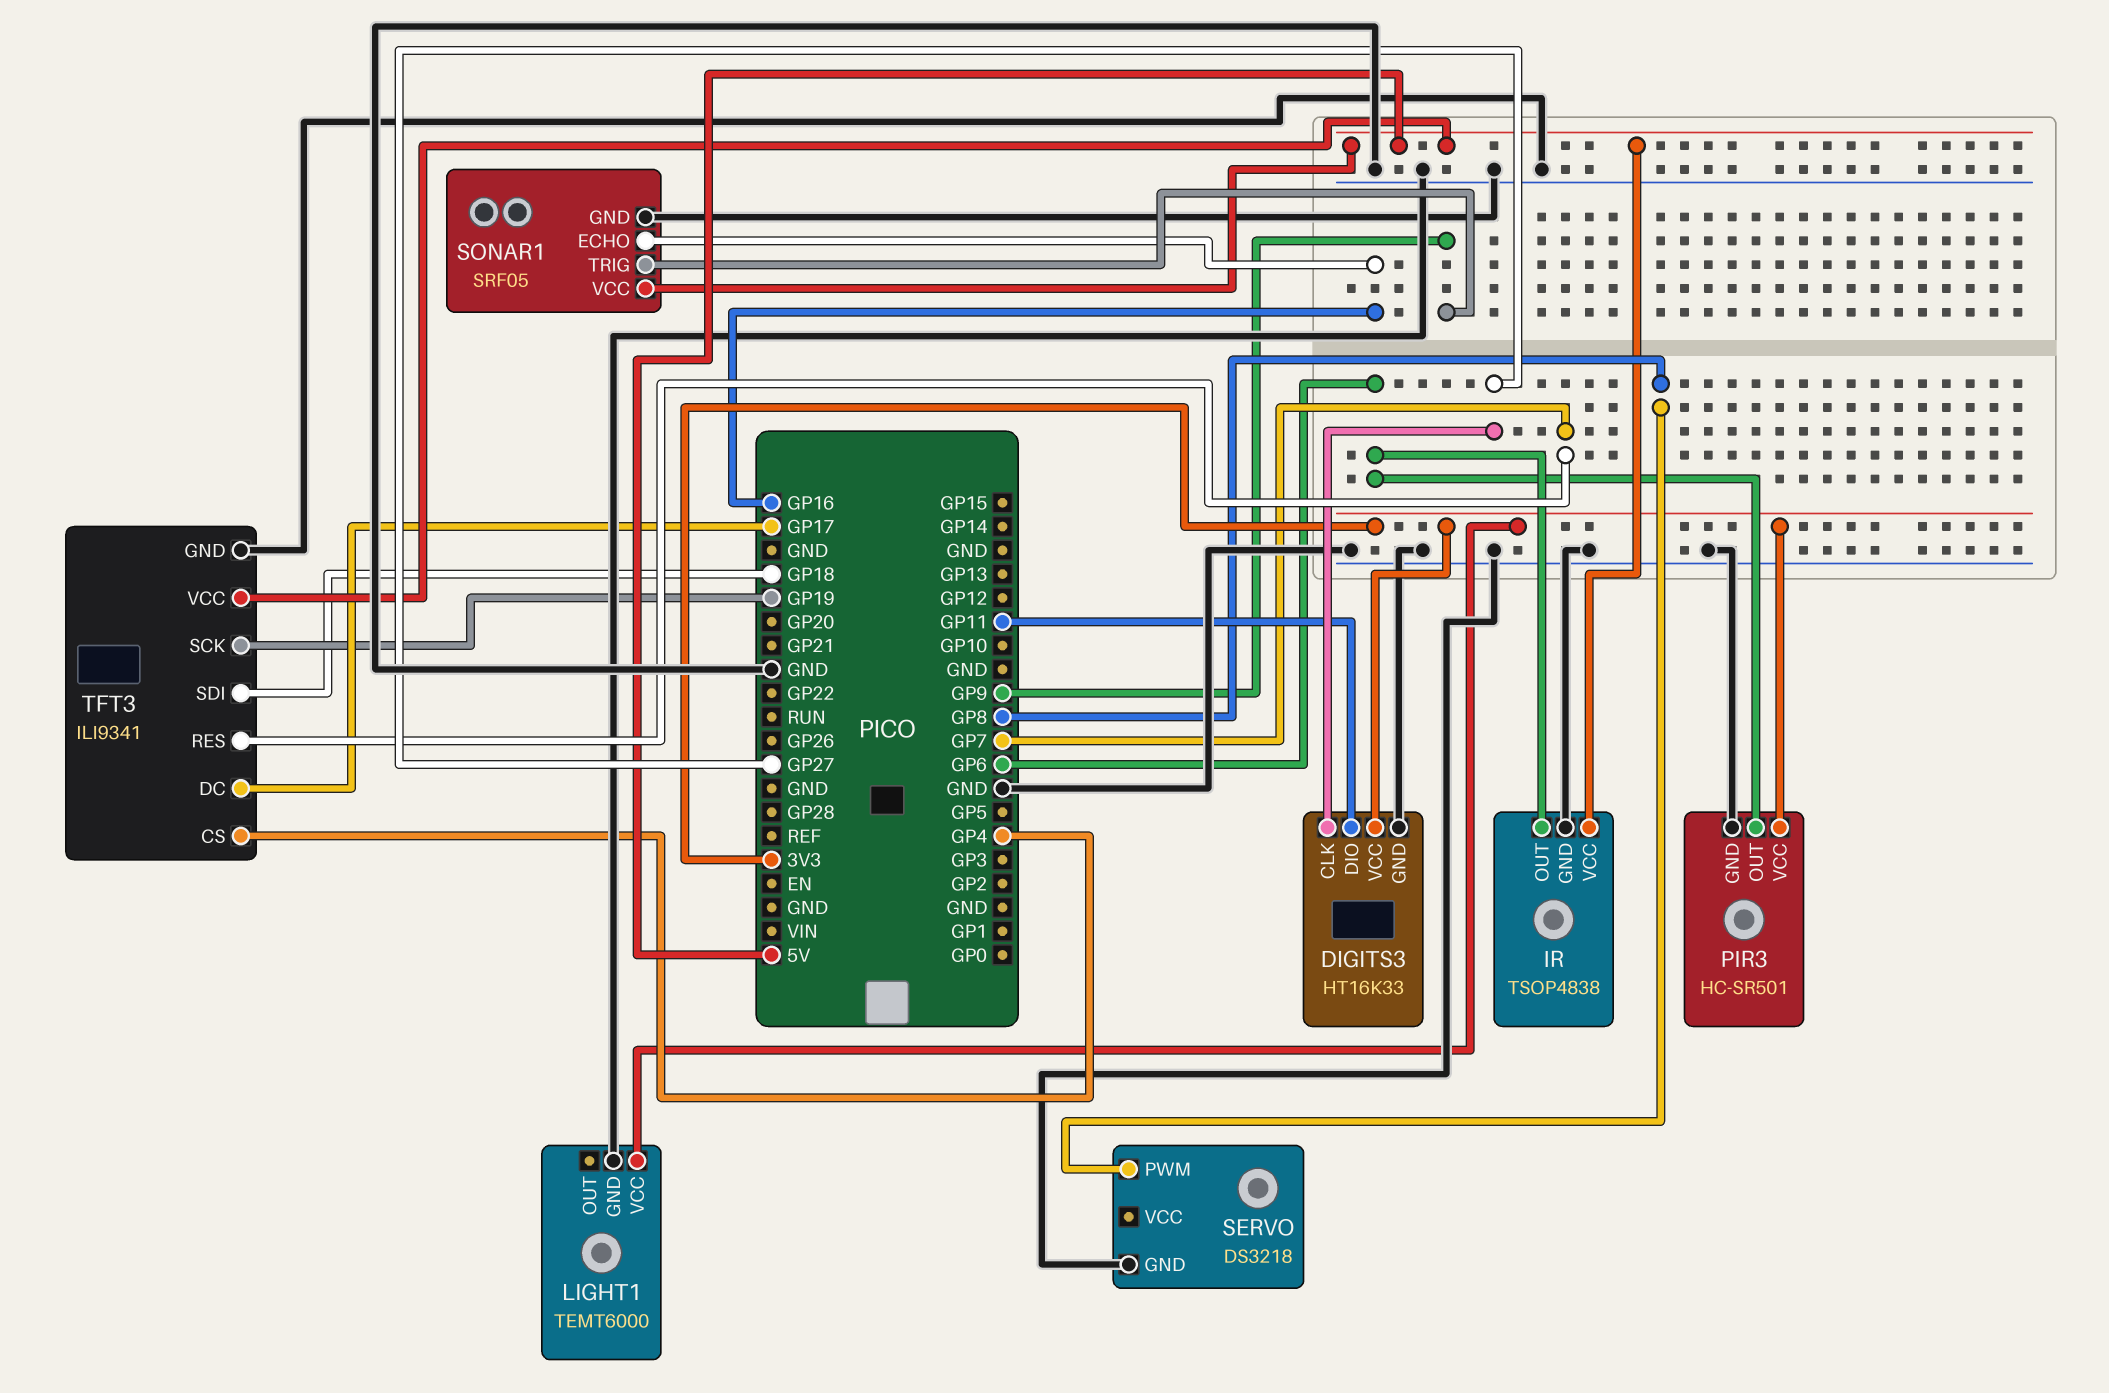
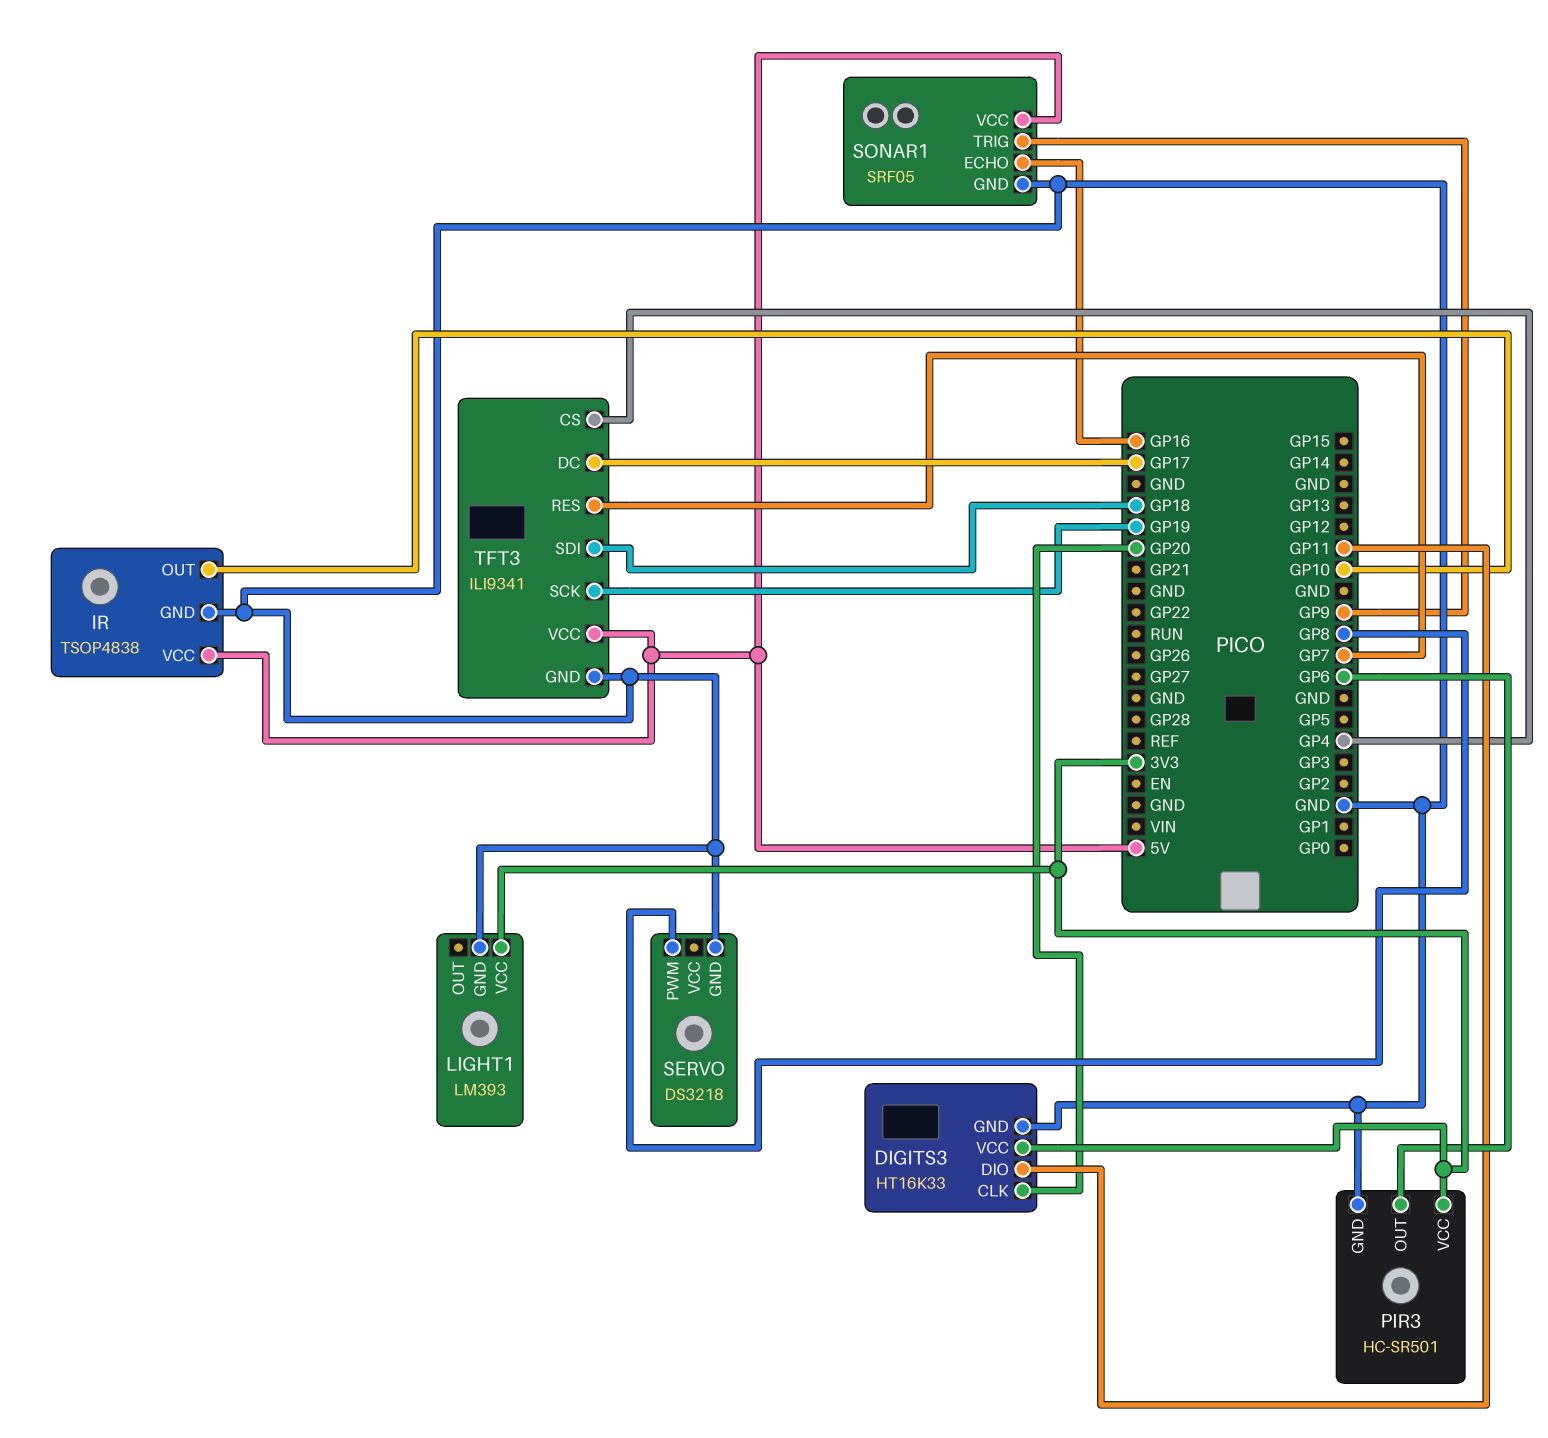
DIGITS3 pin CLK: GP27 -> GP20
IR pin OUT: GP6 -> GP10
LIGHT1: TEMT6000 -> LM393

